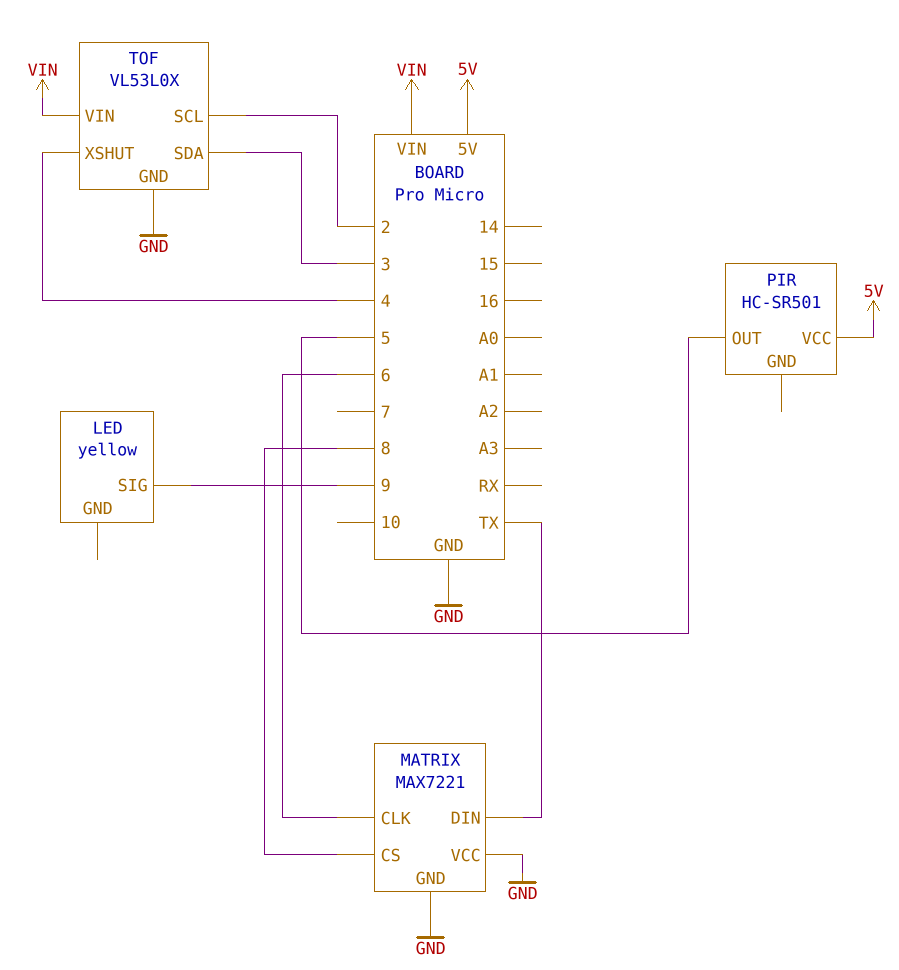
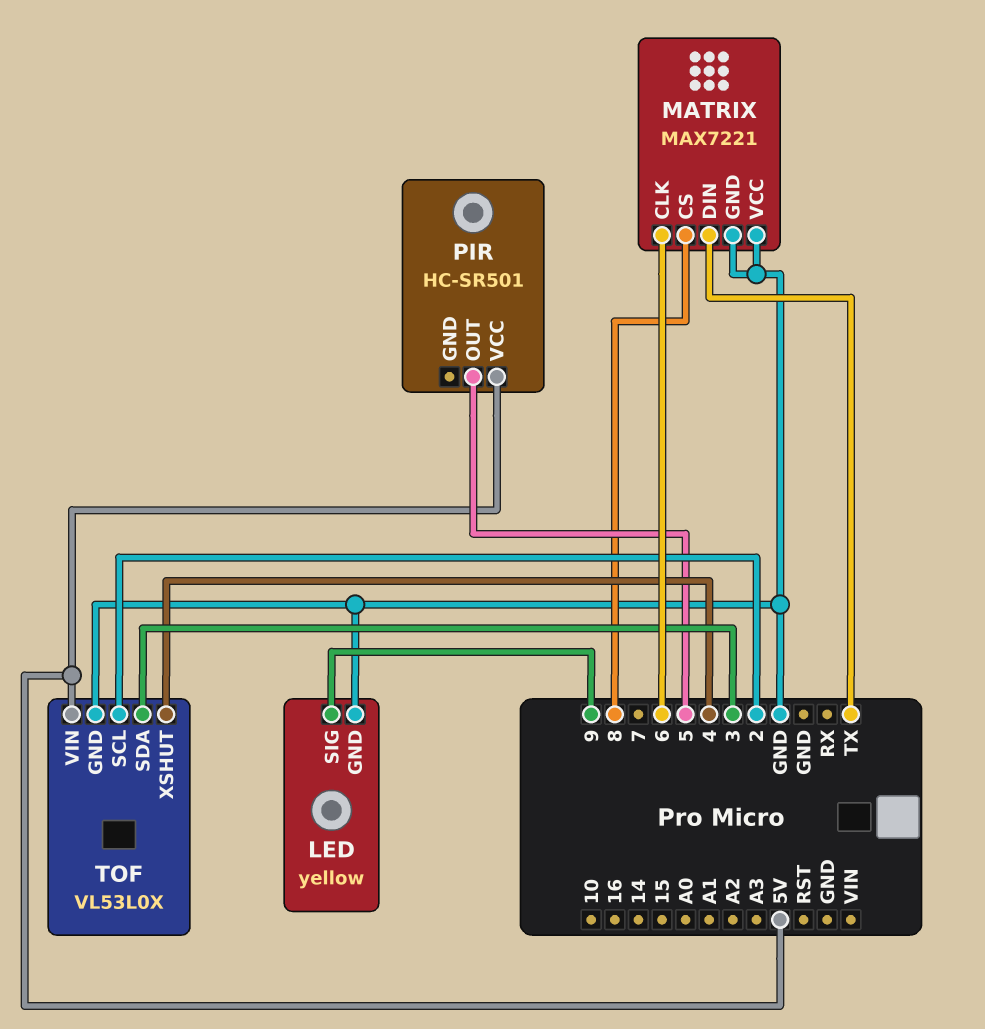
LED pin GND: none -> GND
TOF pin VIN: VIN -> 5V

